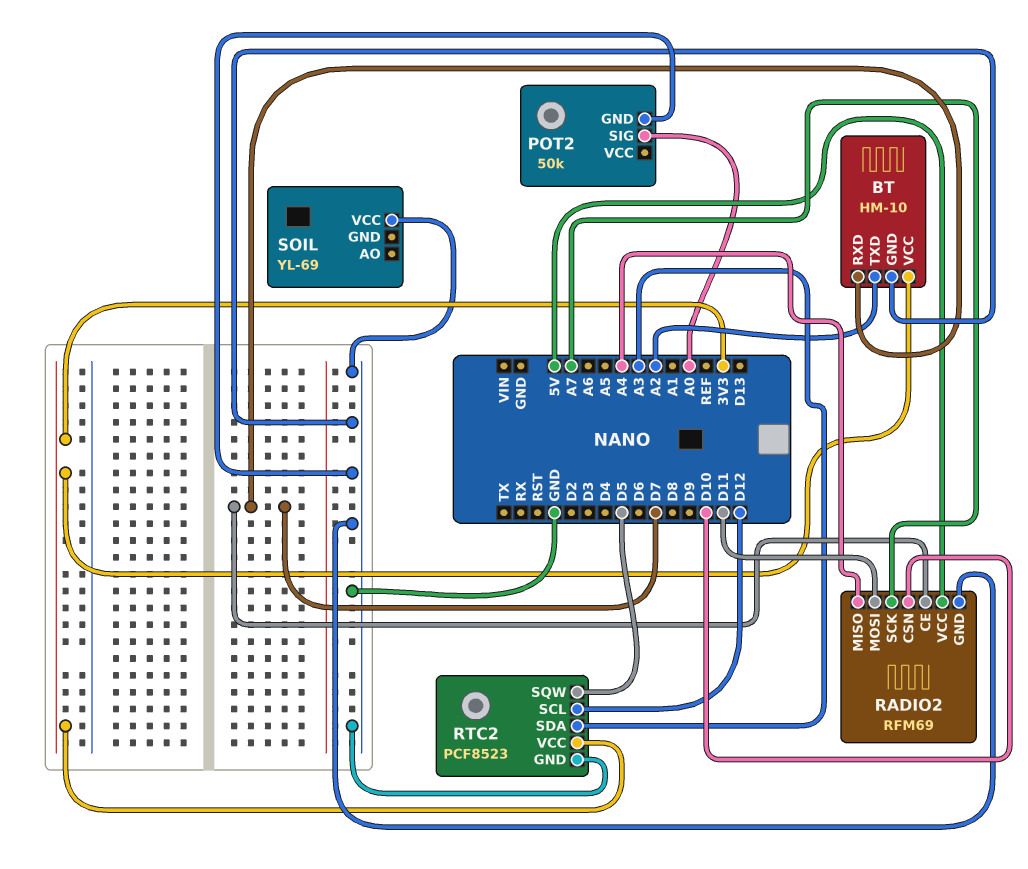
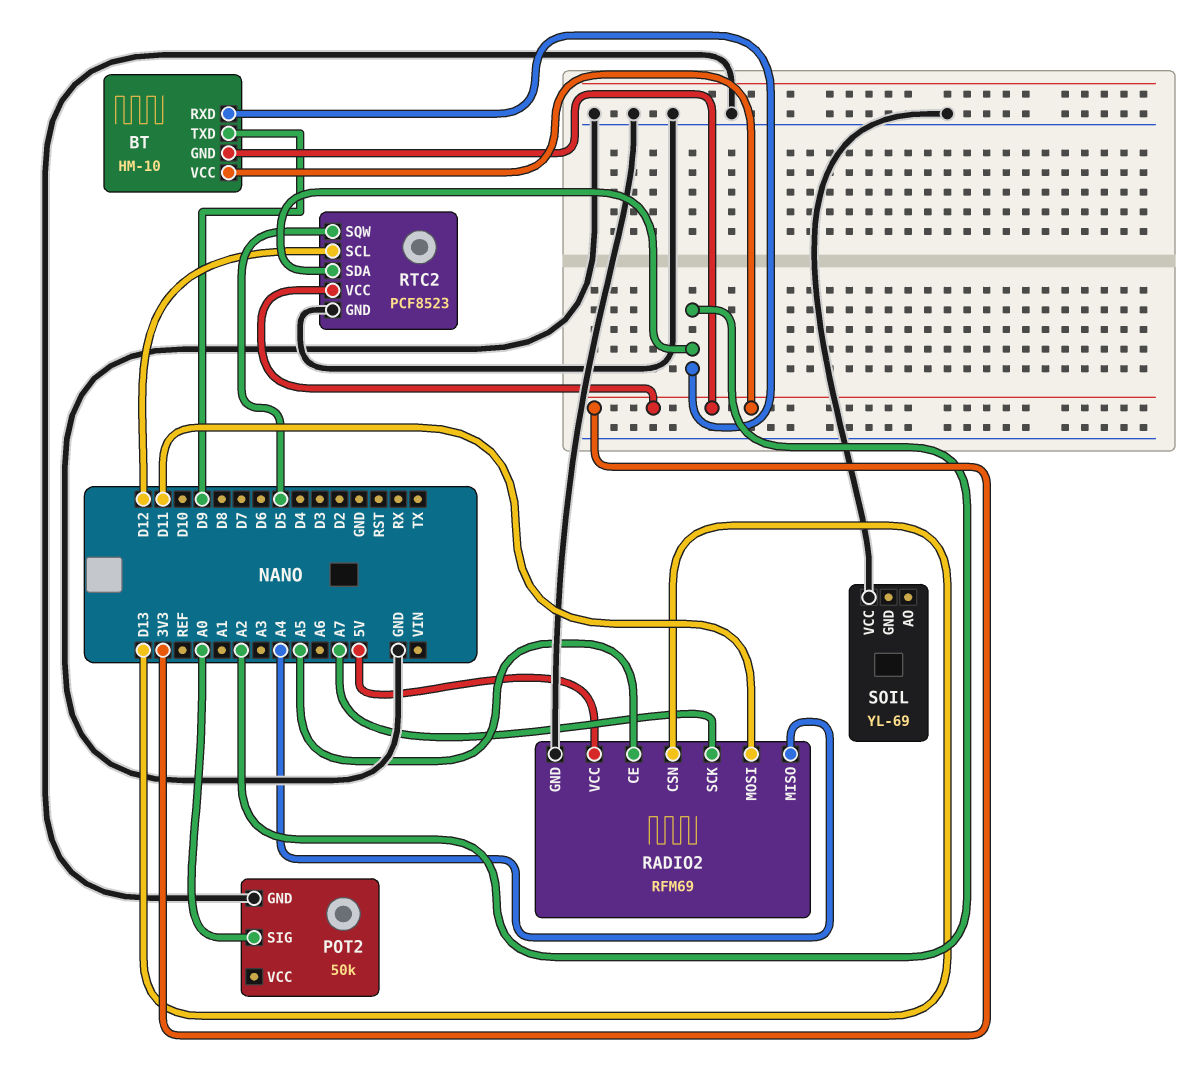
BT pin GND: GND -> 3V3
BT pin RXD: D7 -> A2
BT pin TXD: A2 -> D9
RADIO2 pin CE: D7 -> A5
RADIO2 pin CSN: D10 -> D13
RTC2 pin SDA: A3 -> A2

